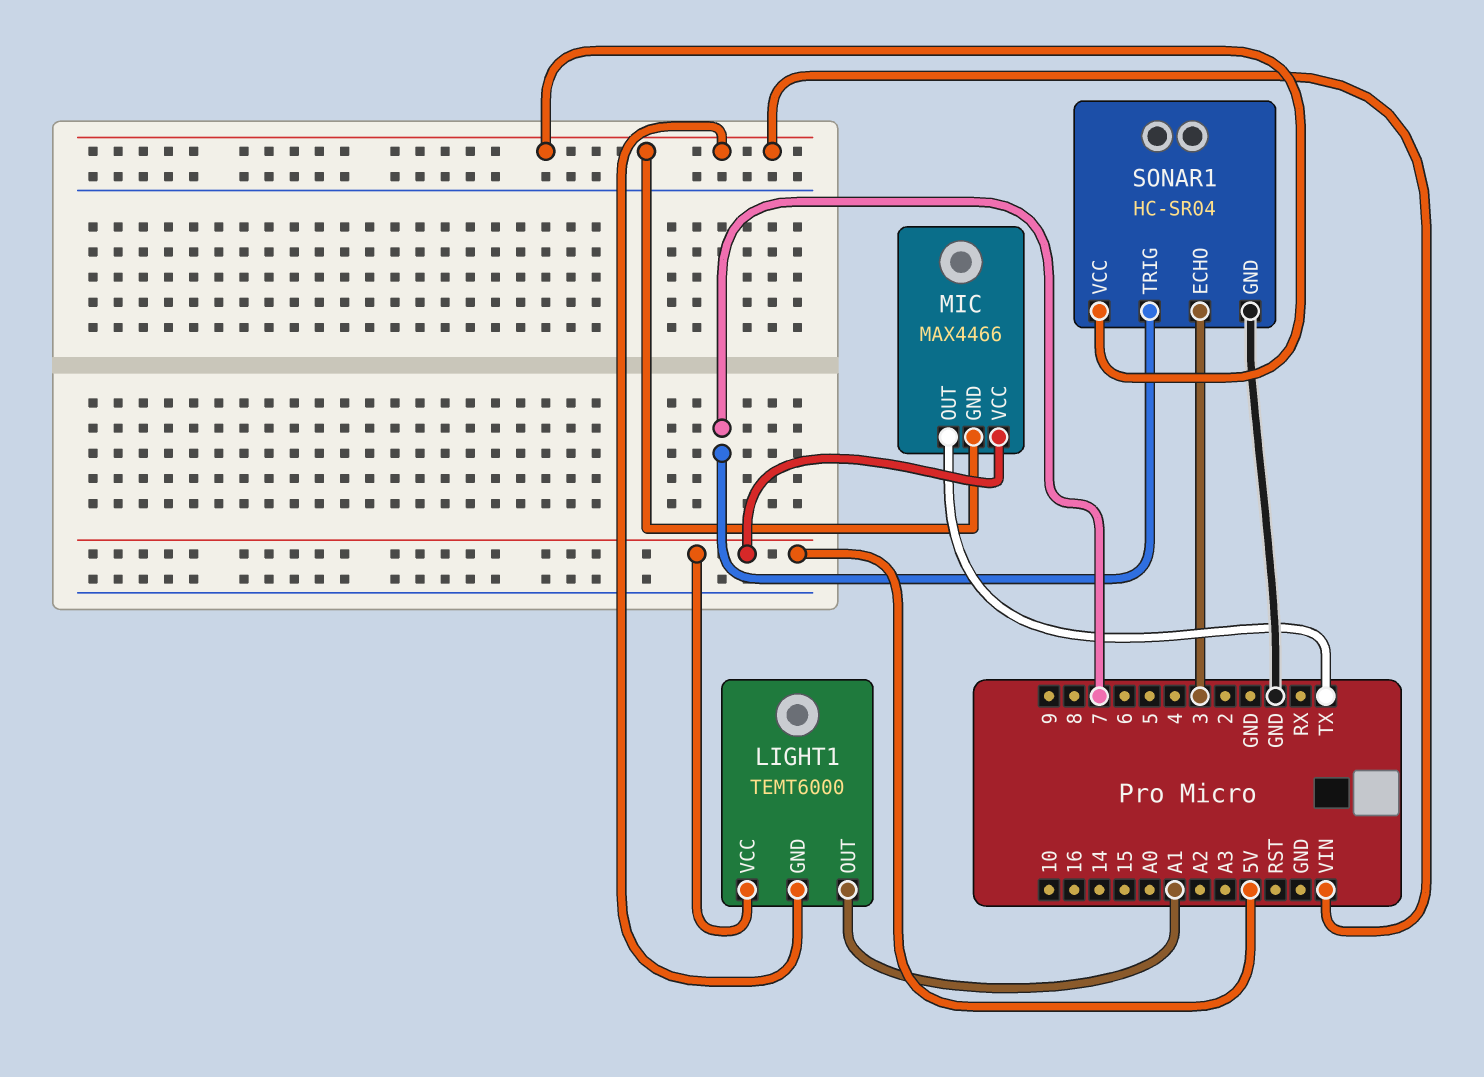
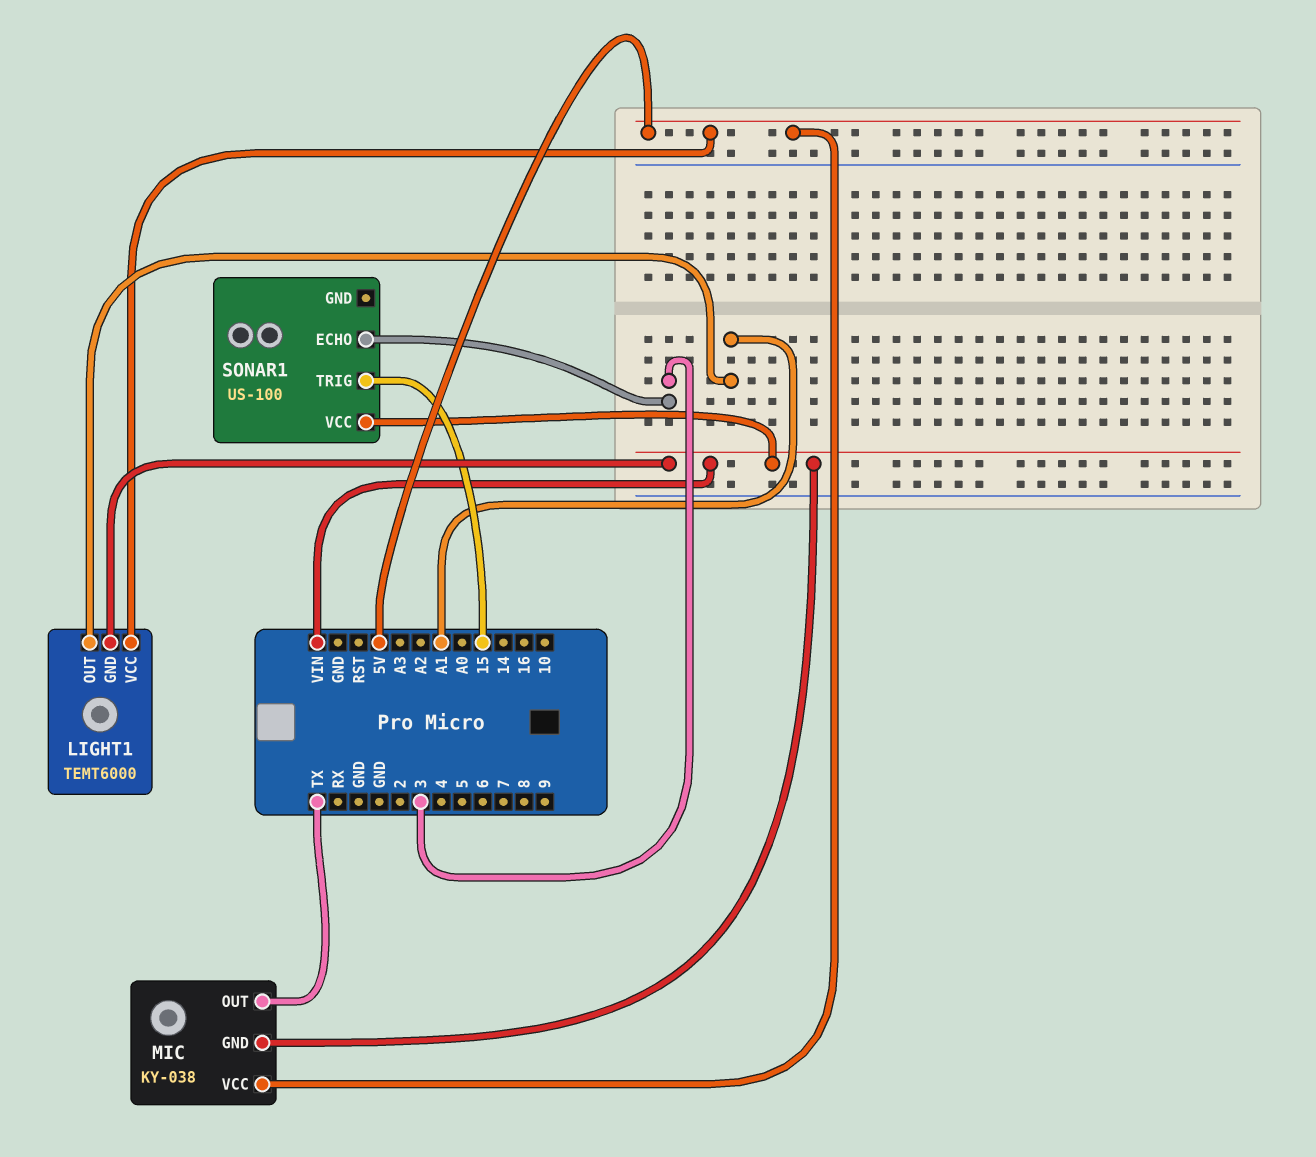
MIC: MAX4466 -> KY-038
SONAR1: HC-SR04 -> US-100
SONAR1 pin GND: GND -> none
SONAR1 pin TRIG: 7 -> 15

